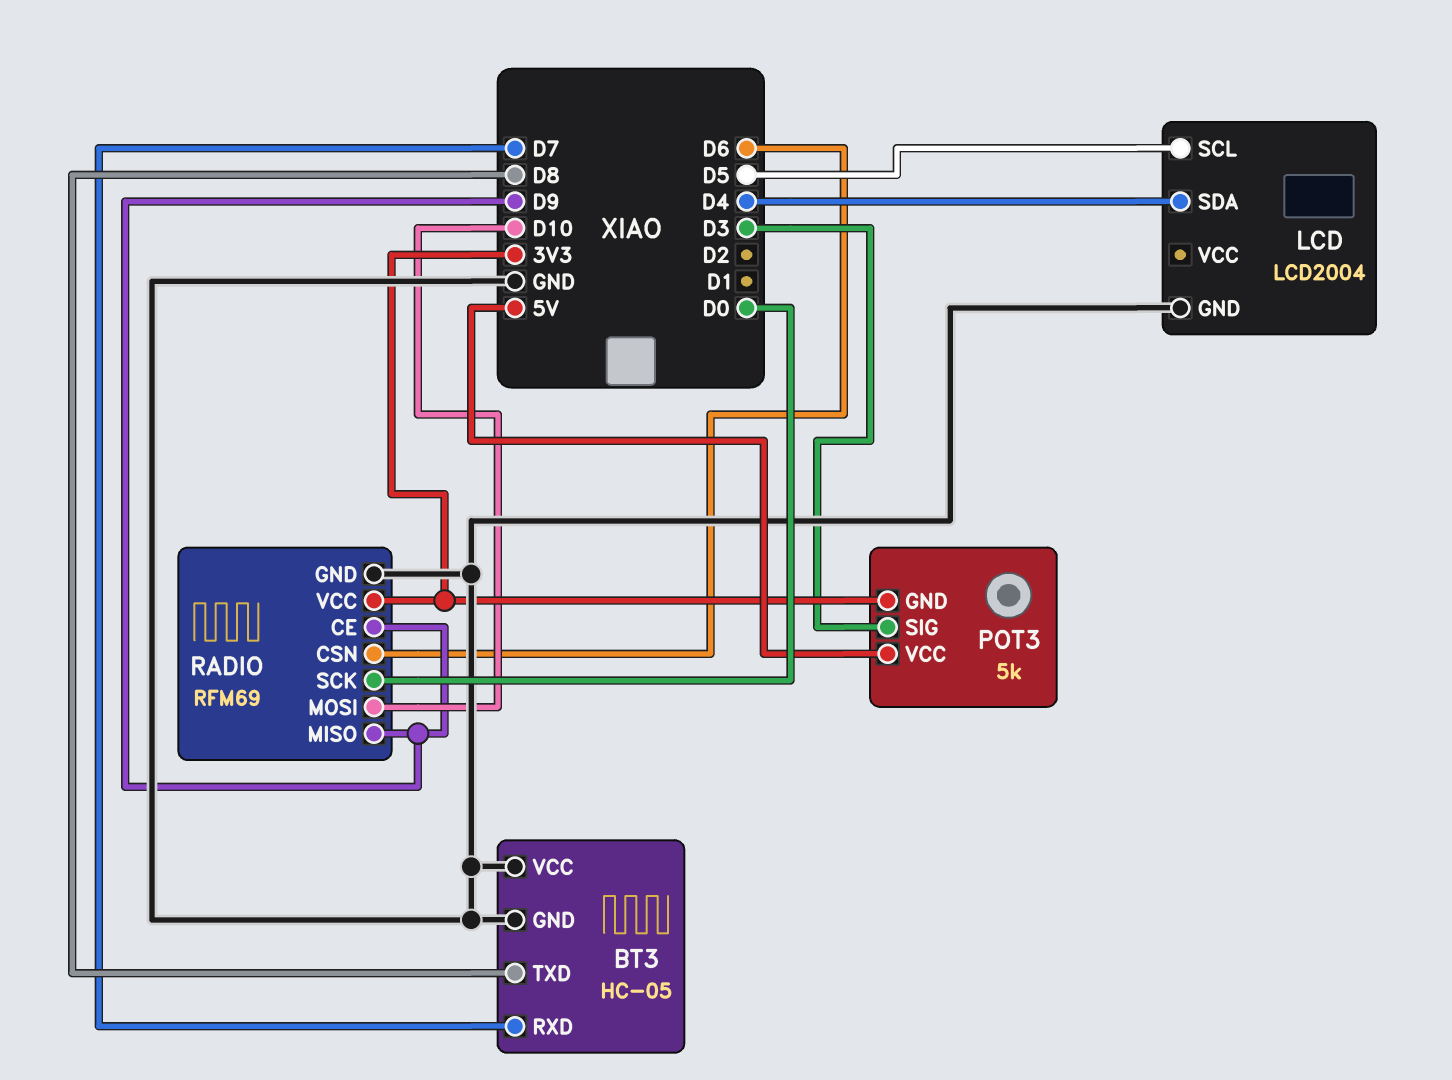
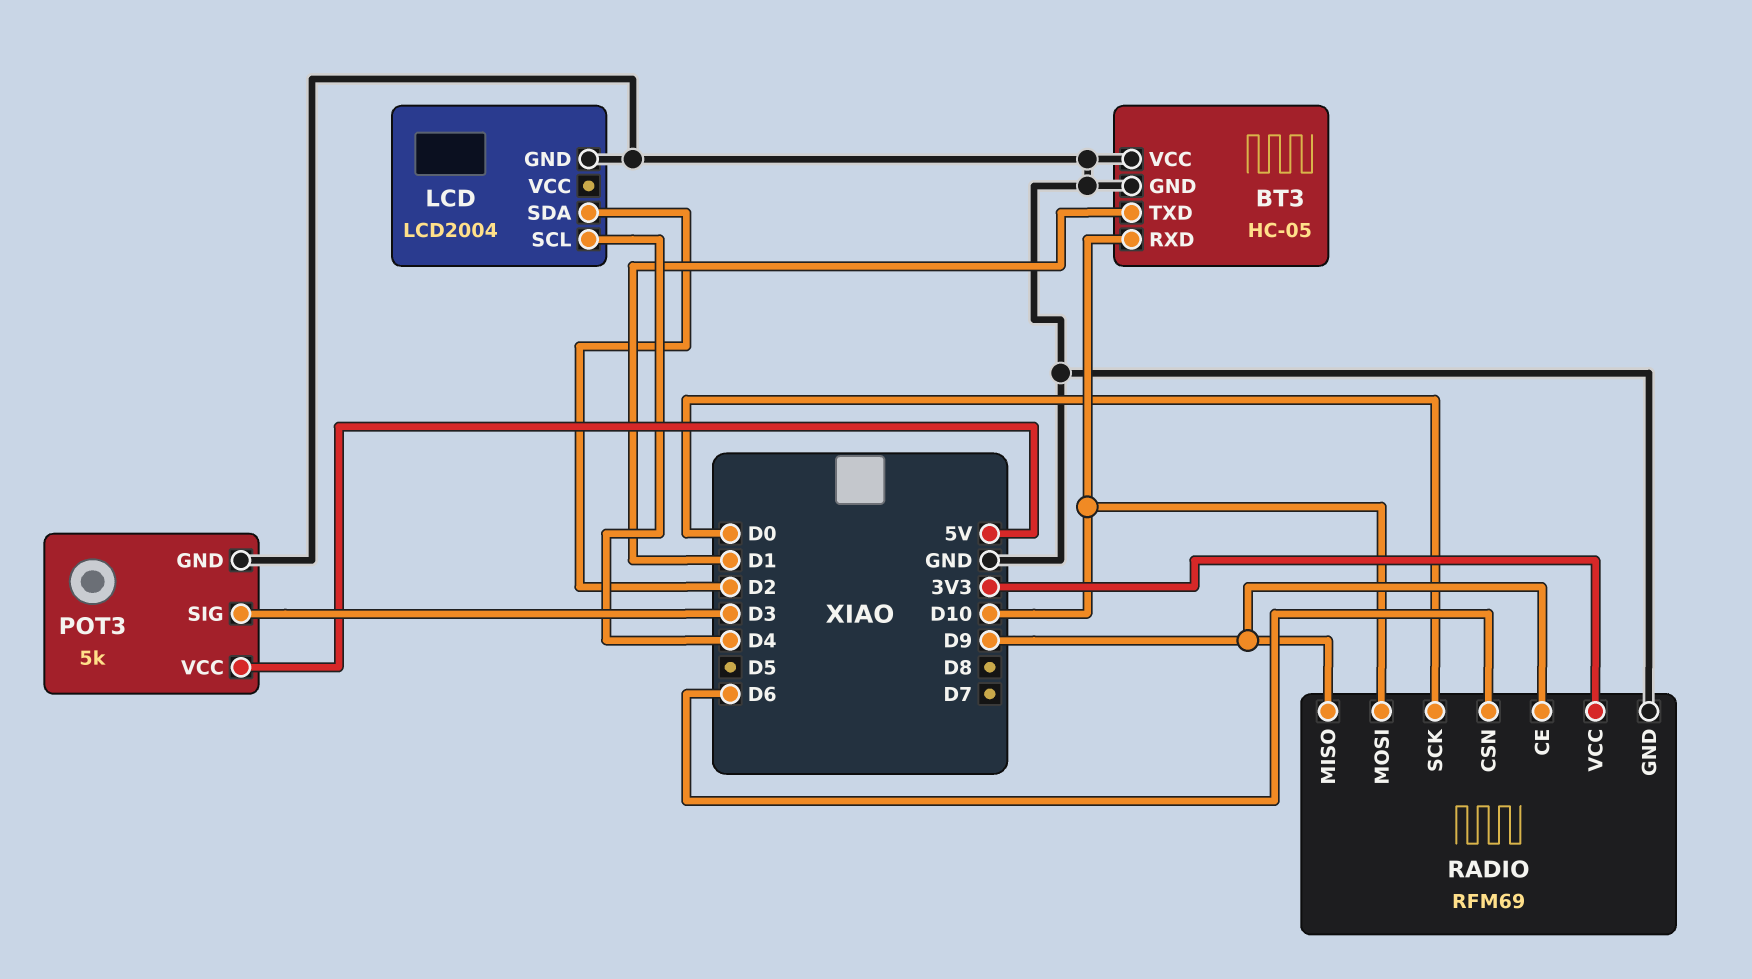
BT3 pin RXD: D7 -> D10
BT3 pin TXD: D8 -> D1
LCD pin SCL: D5 -> D4
LCD pin SDA: D4 -> D2
POT3 pin GND: 3V3 -> GND

